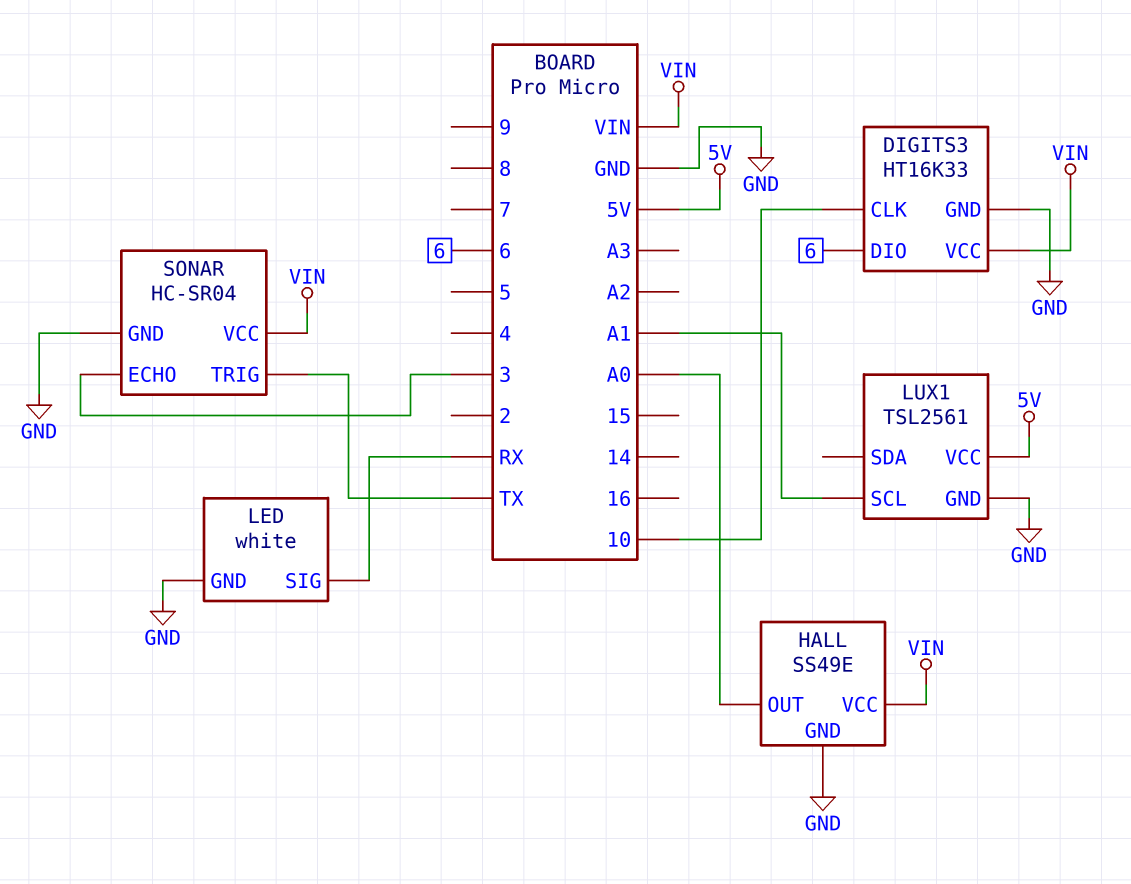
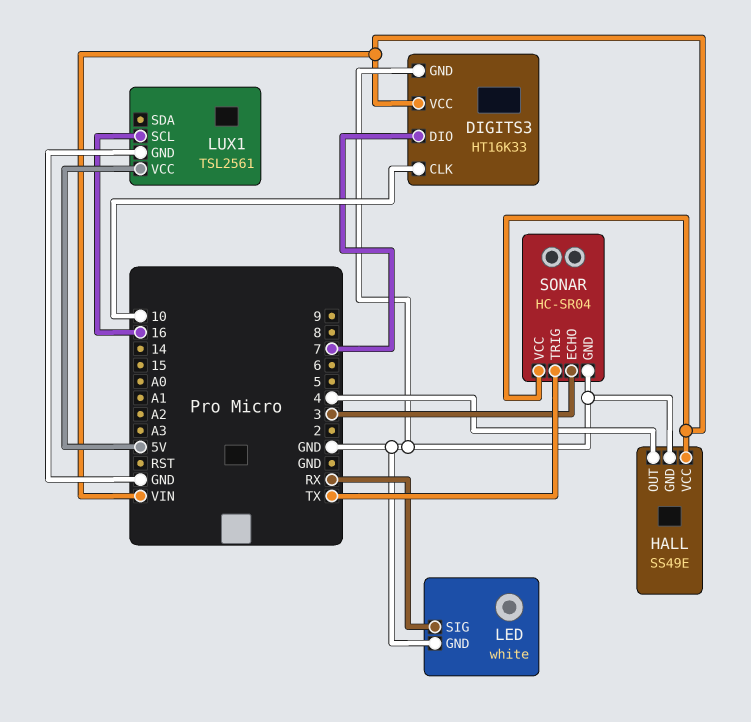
DIGITS3 pin DIO: 6 -> 7
HALL pin OUT: A0 -> 4
LUX1 pin SCL: A1 -> 16

